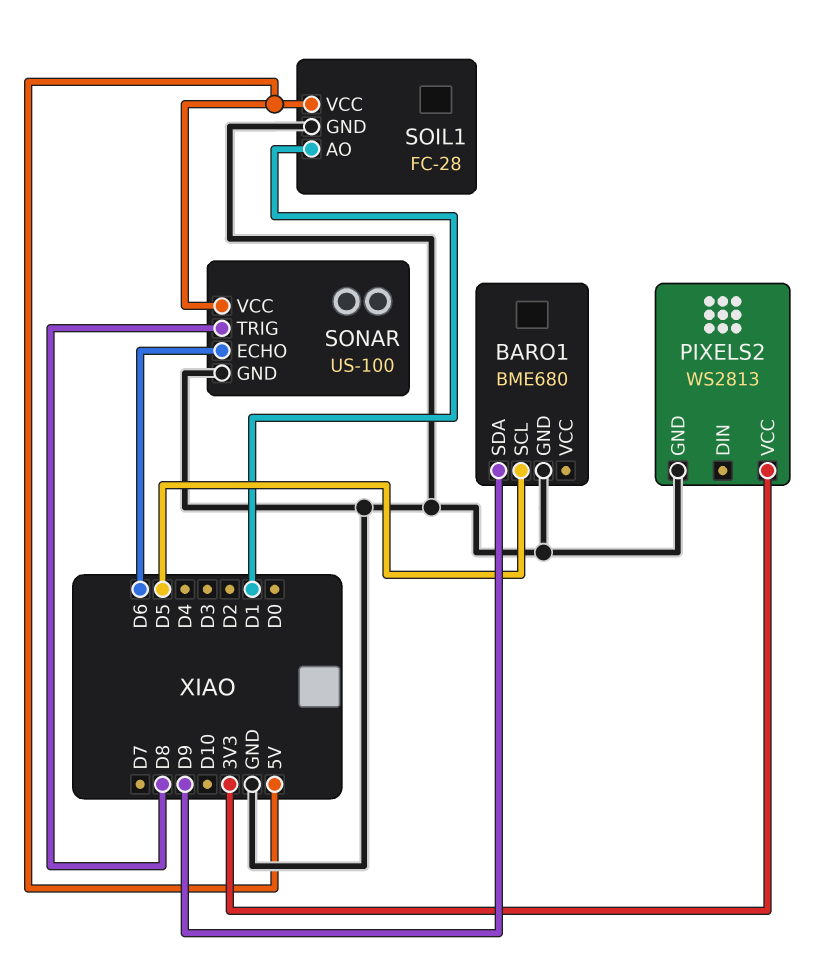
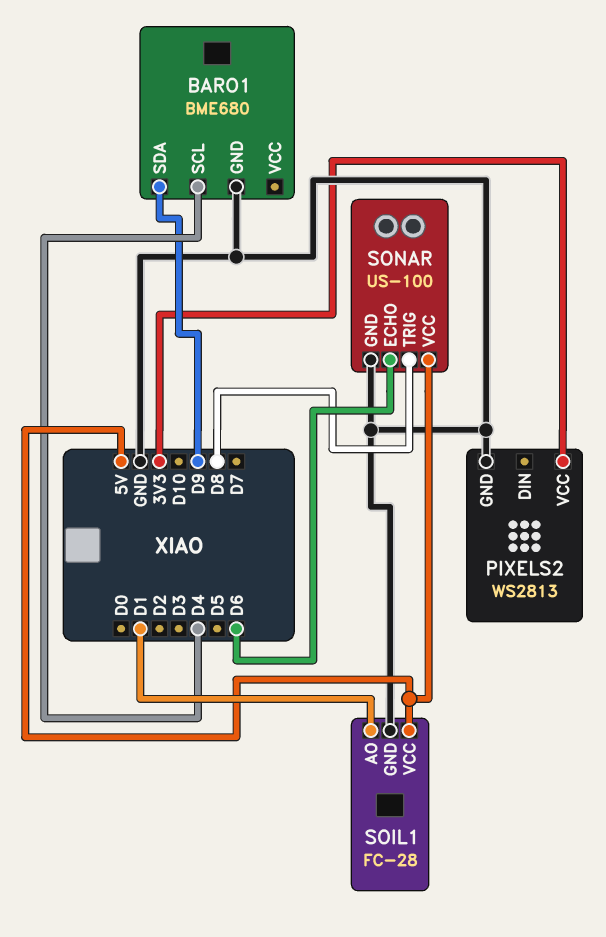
BARO1 pin SCL: D5 -> D4

